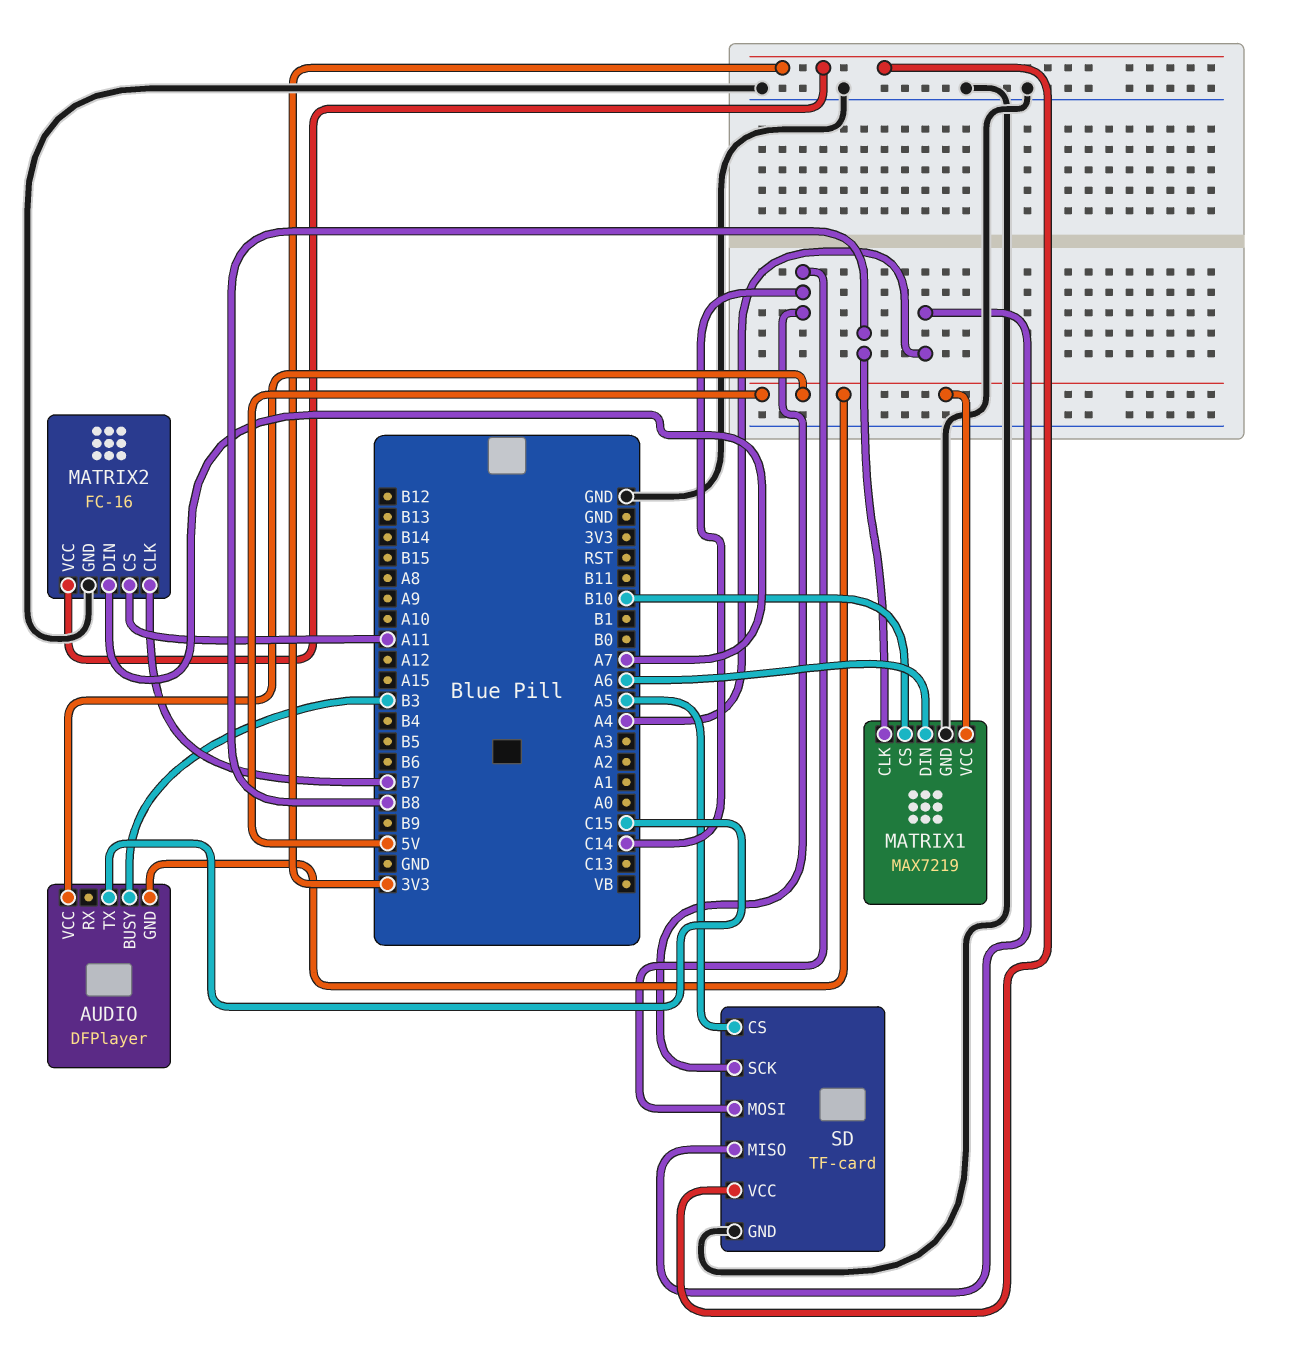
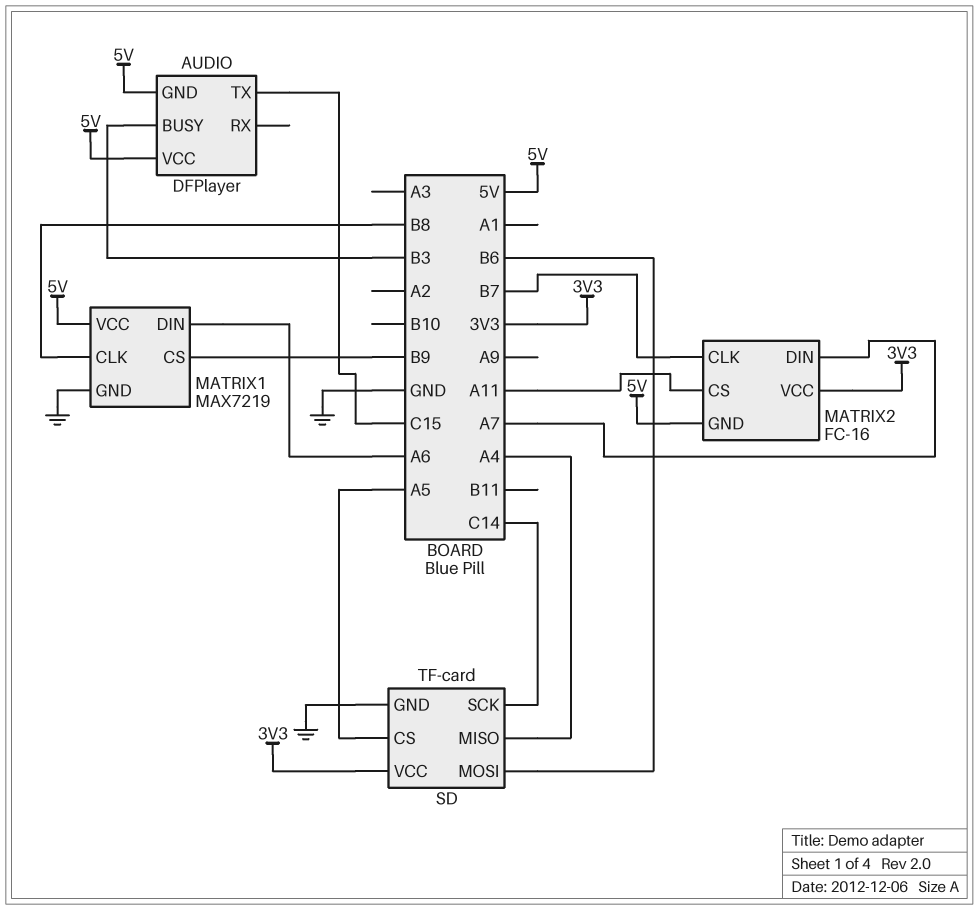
MATRIX1 pin CS: B10 -> B9
MATRIX2 pin GND: GND -> 5V
SD pin MOSI: C14 -> B6

